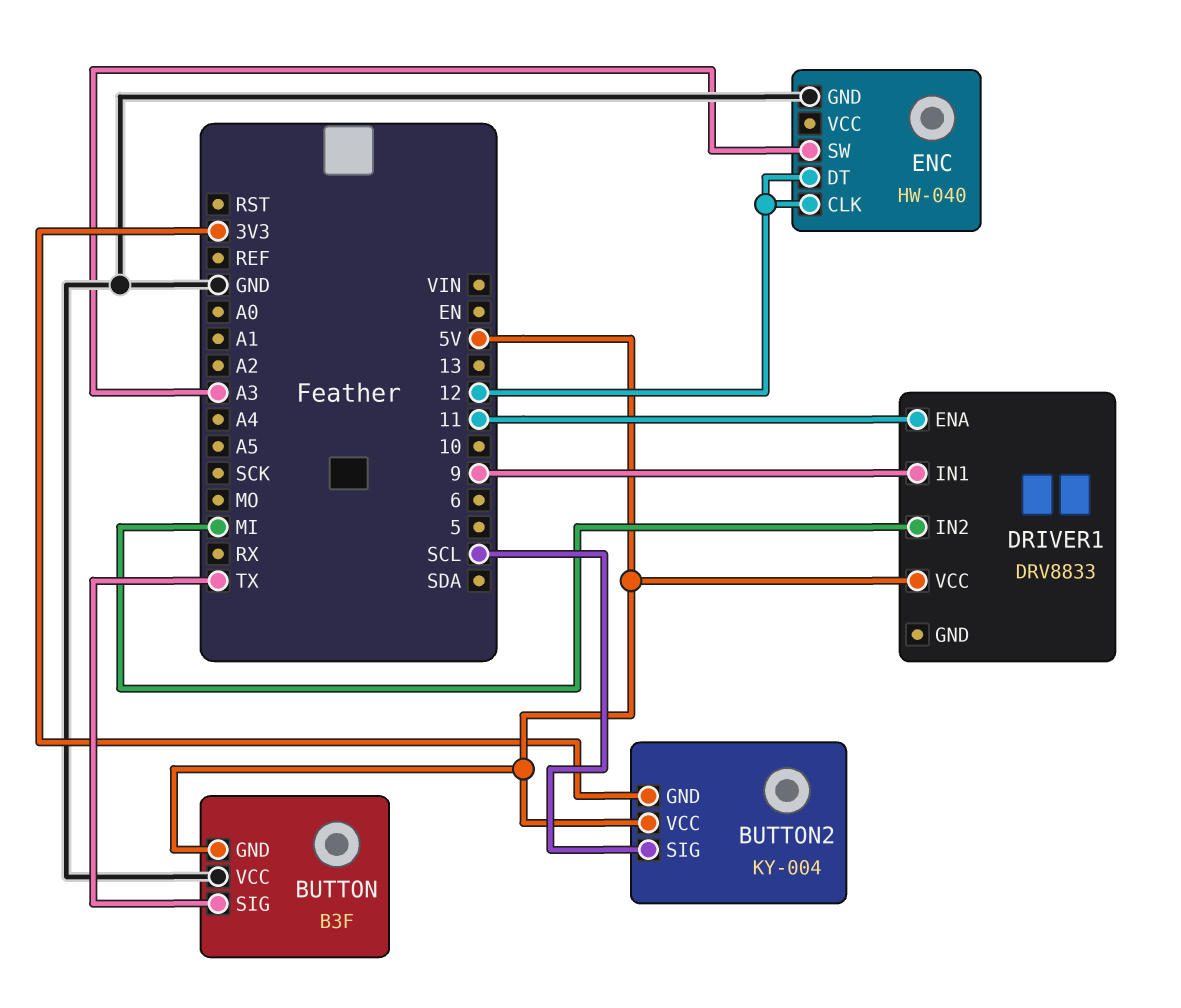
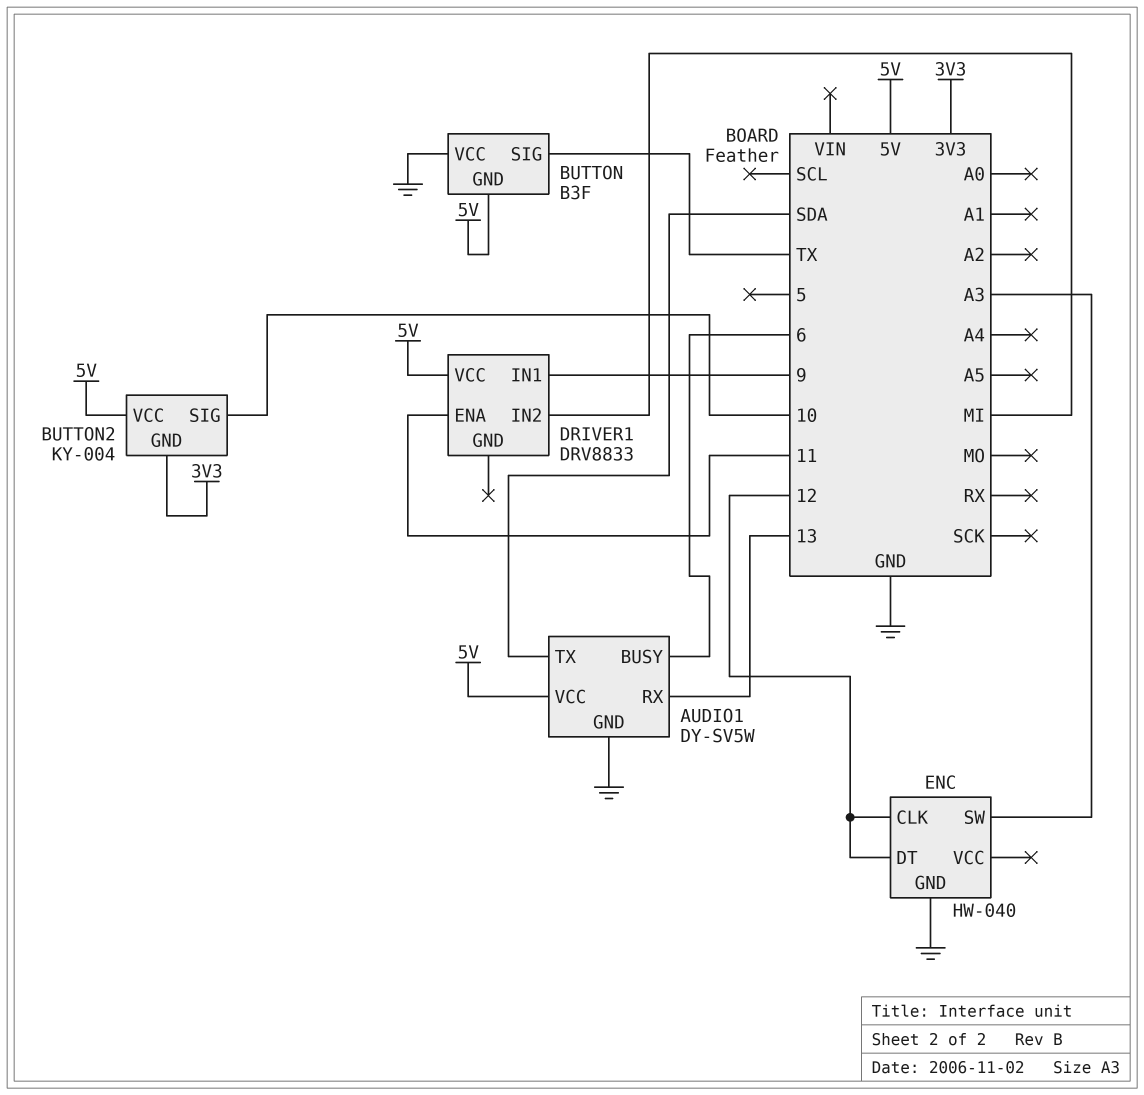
AUDIO1: none -> DY-SV5W
AUDIO1 pin BUSY: none -> 6
AUDIO1 pin GND: none -> GND
AUDIO1 pin RX: none -> 13
AUDIO1 pin TX: none -> SDA
AUDIO1 pin VCC: none -> 5V
BUTTON2 pin SIG: SCL -> 10

